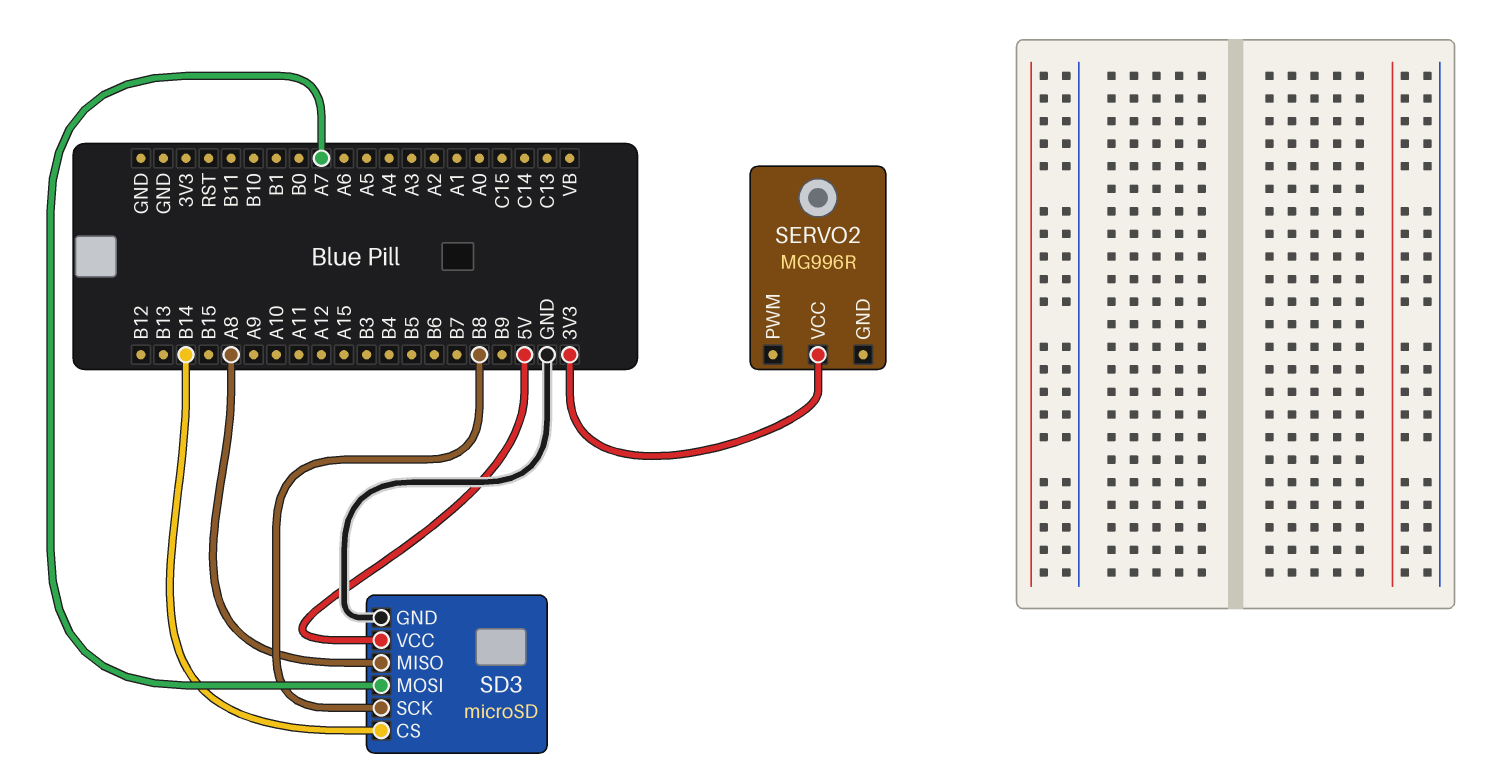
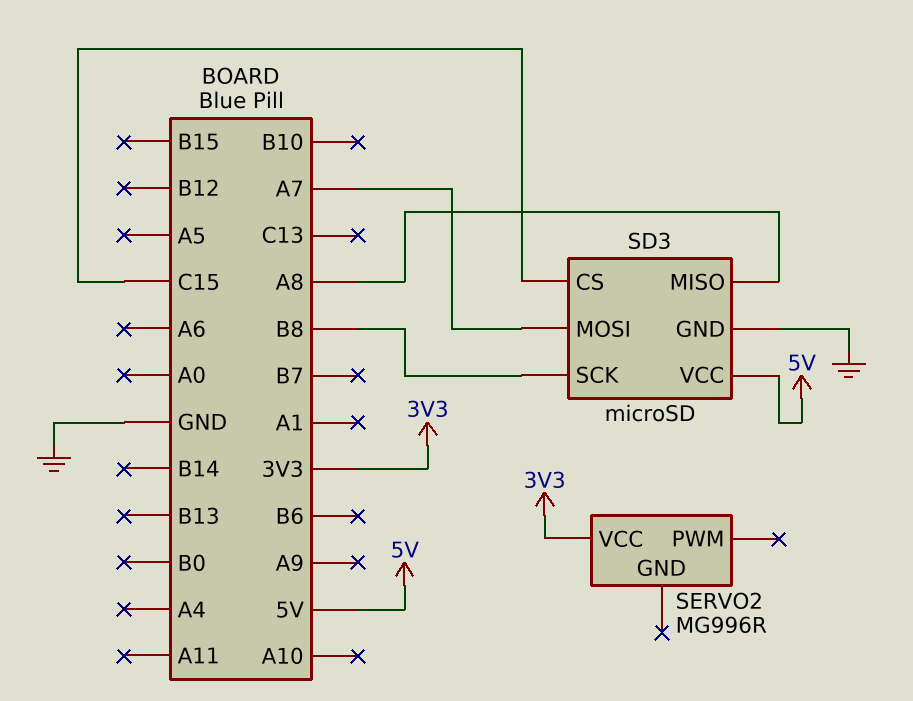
SD3 pin CS: B14 -> C15

